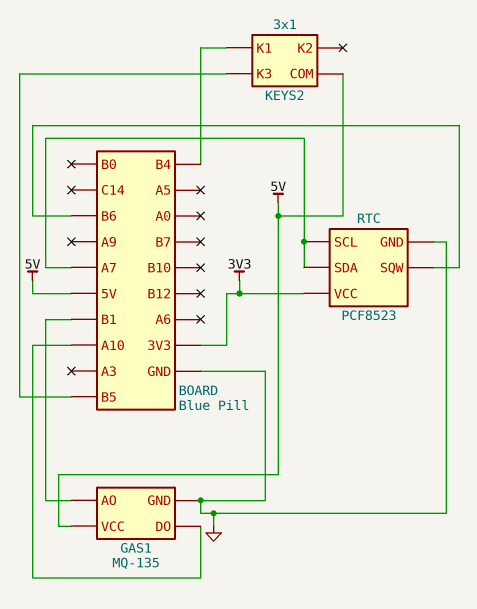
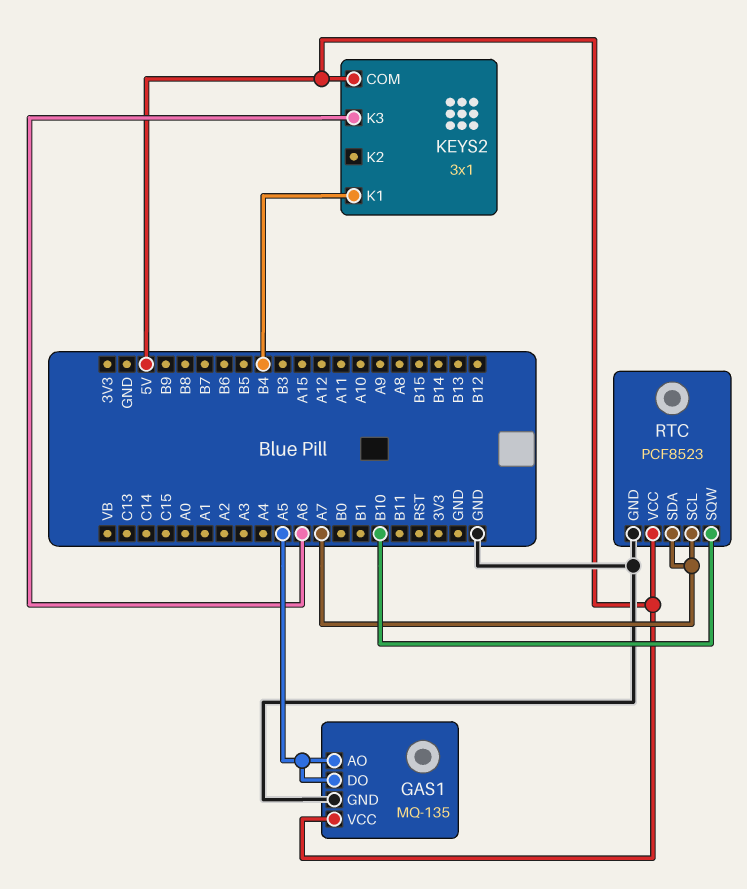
GAS1 pin AO: B1 -> A5
GAS1 pin DO: A10 -> A5
KEYS2 pin K3: B5 -> A6
RTC pin SQW: B6 -> B10
RTC pin VCC: 3V3 -> 5V

